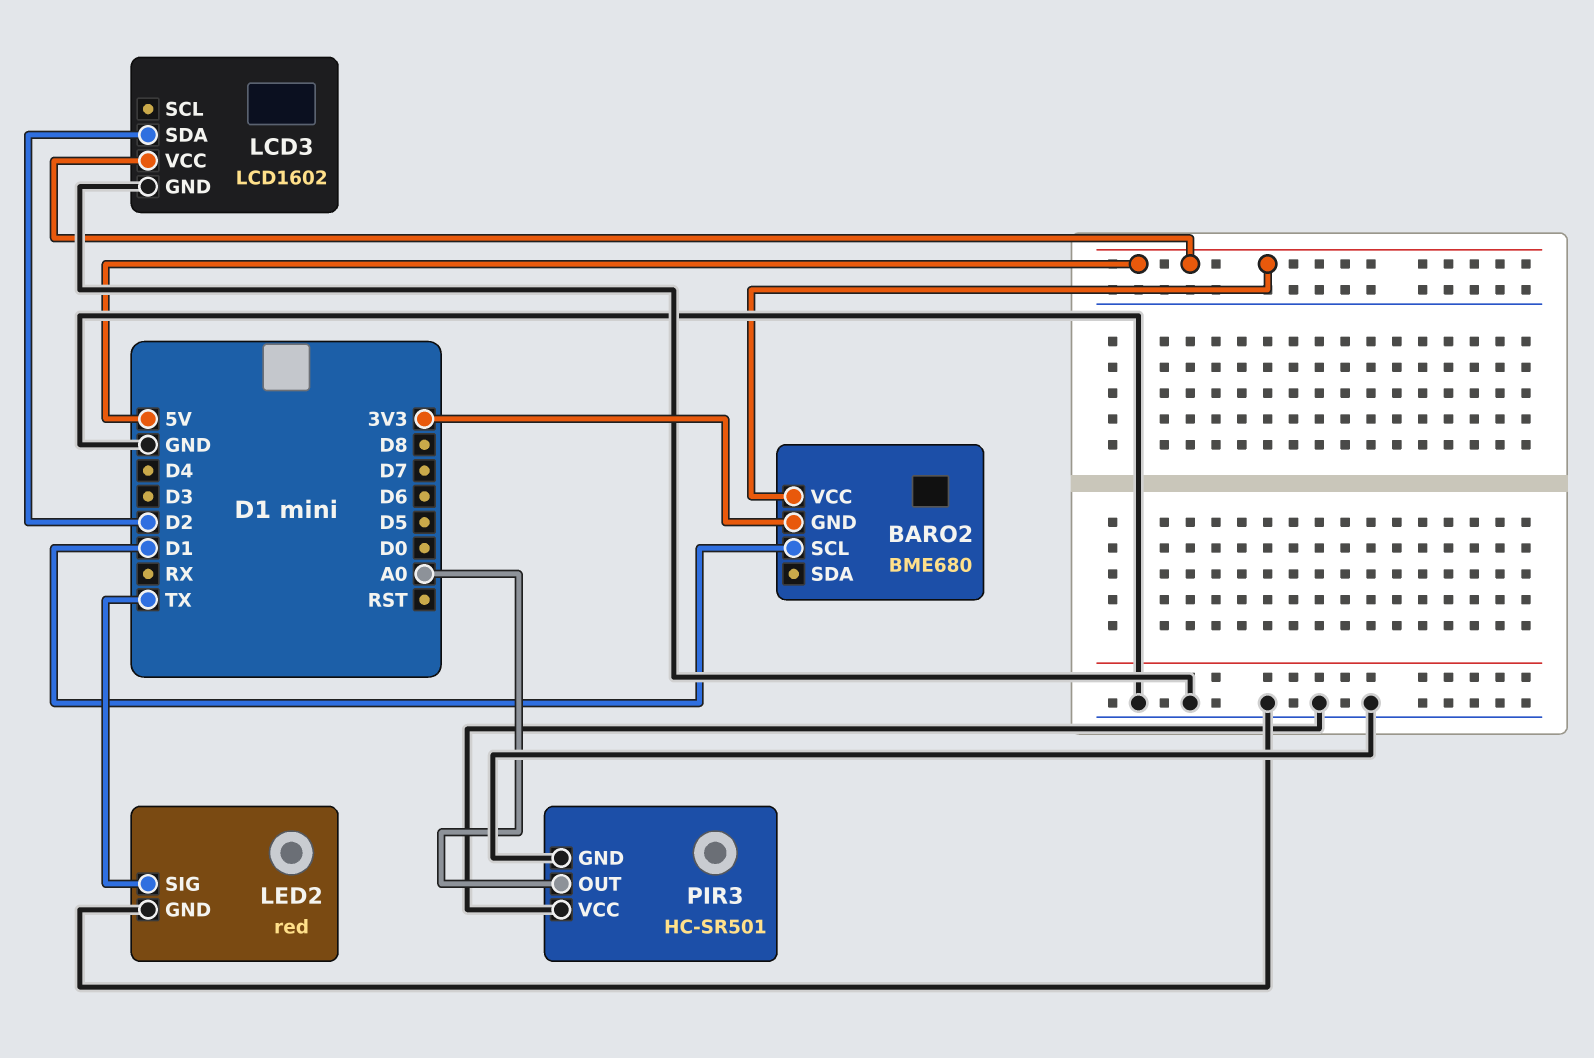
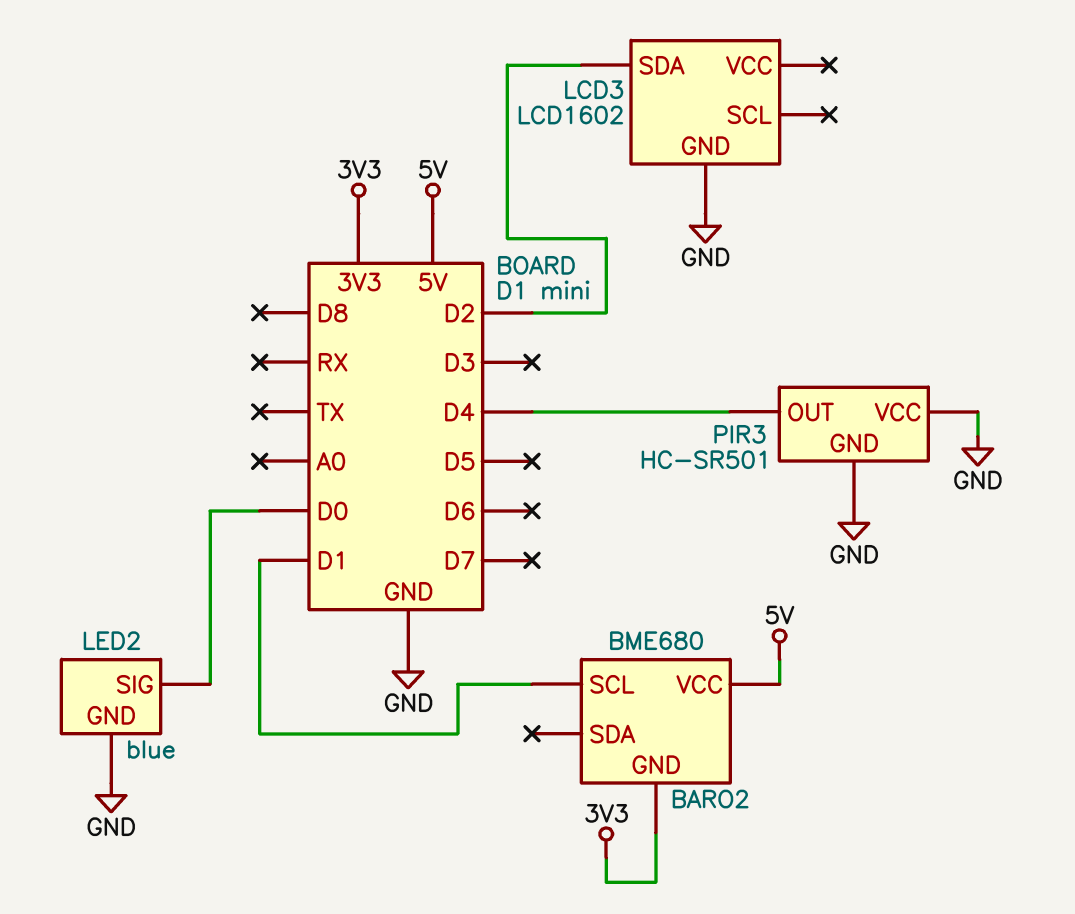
LCD3 pin VCC: 5V -> none
LED2: red -> blue
LED2 pin SIG: TX -> D0
PIR3 pin OUT: A0 -> D4

